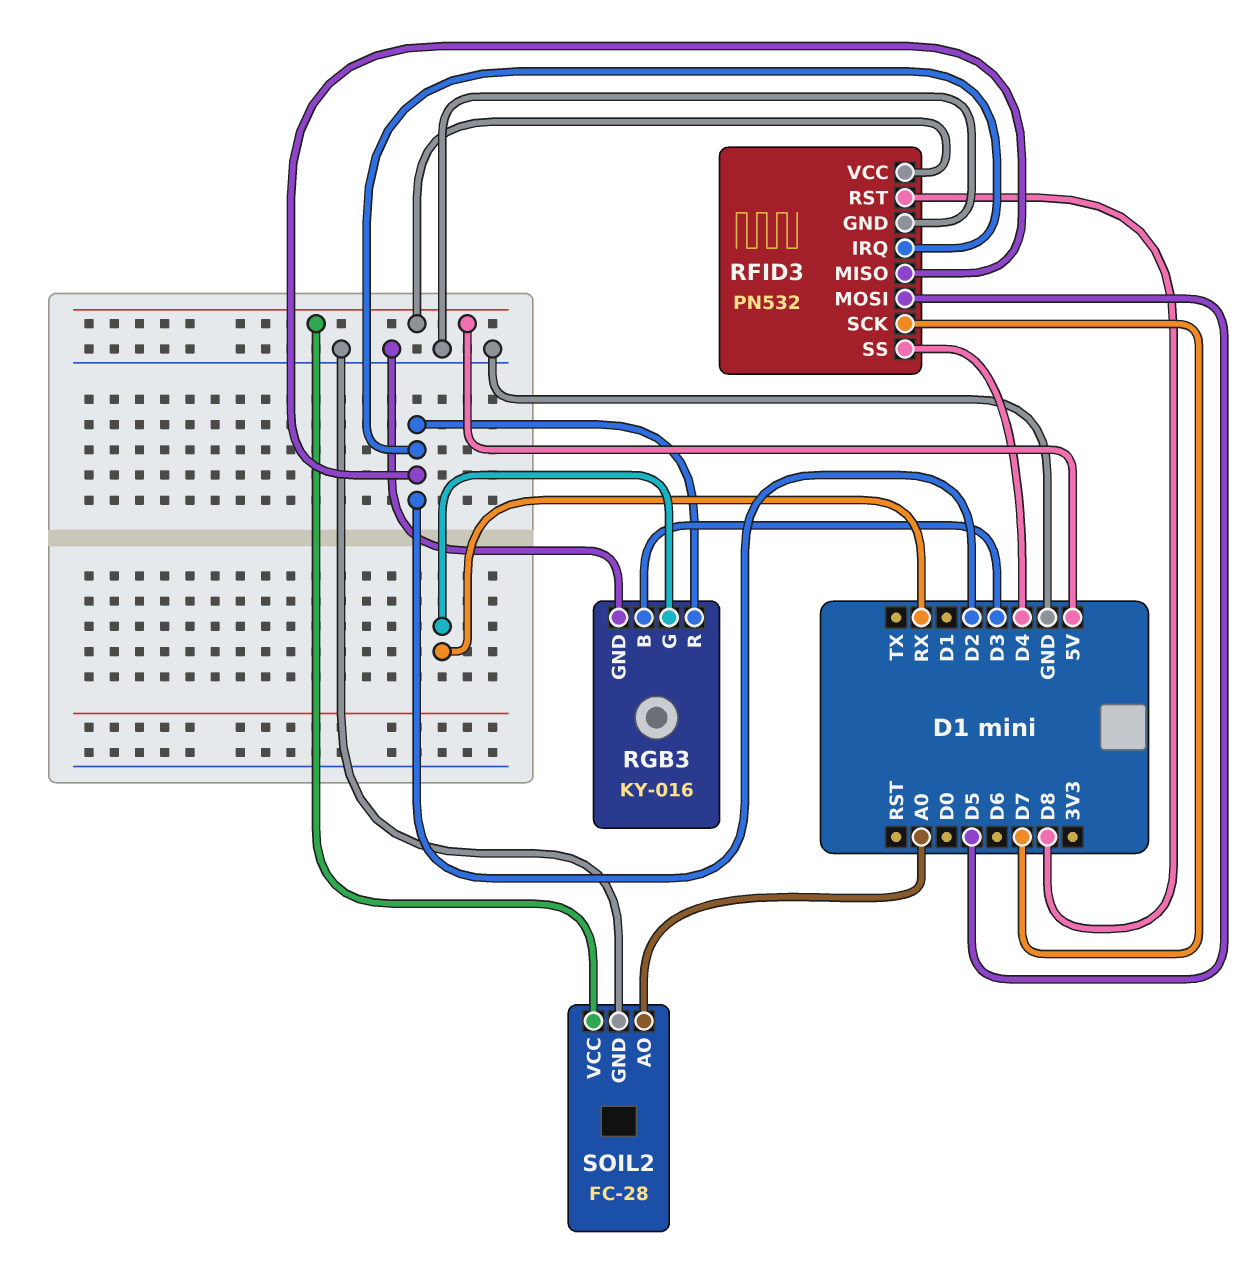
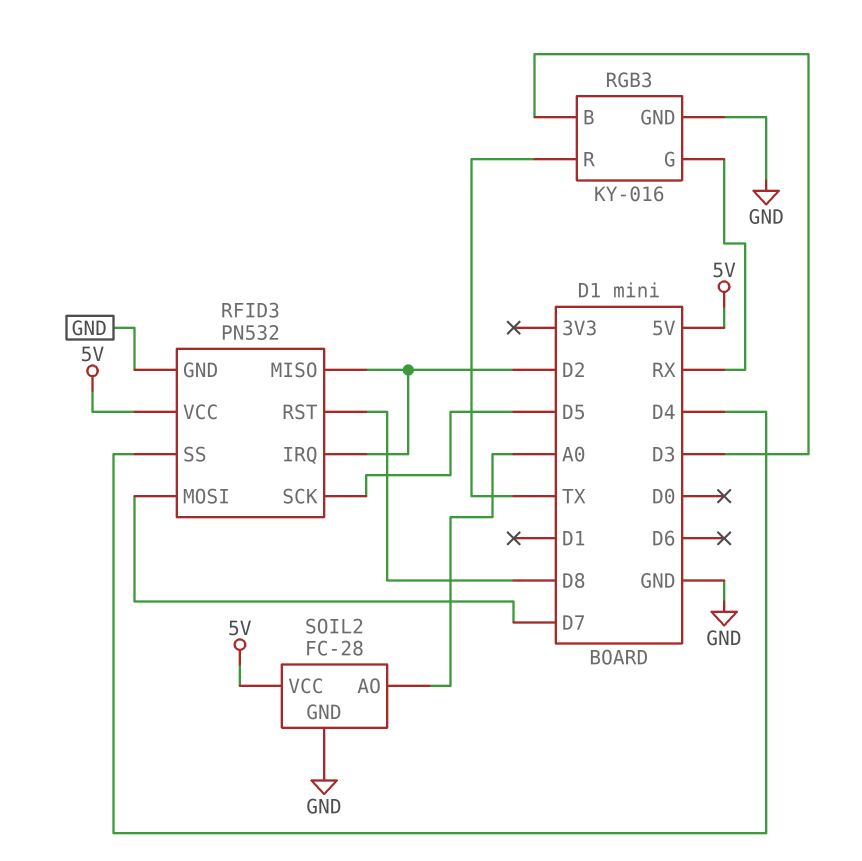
RFID3 pin MOSI: D5 -> D7
RFID3 pin SCK: D7 -> D5
RGB3 pin R: D2 -> TX

